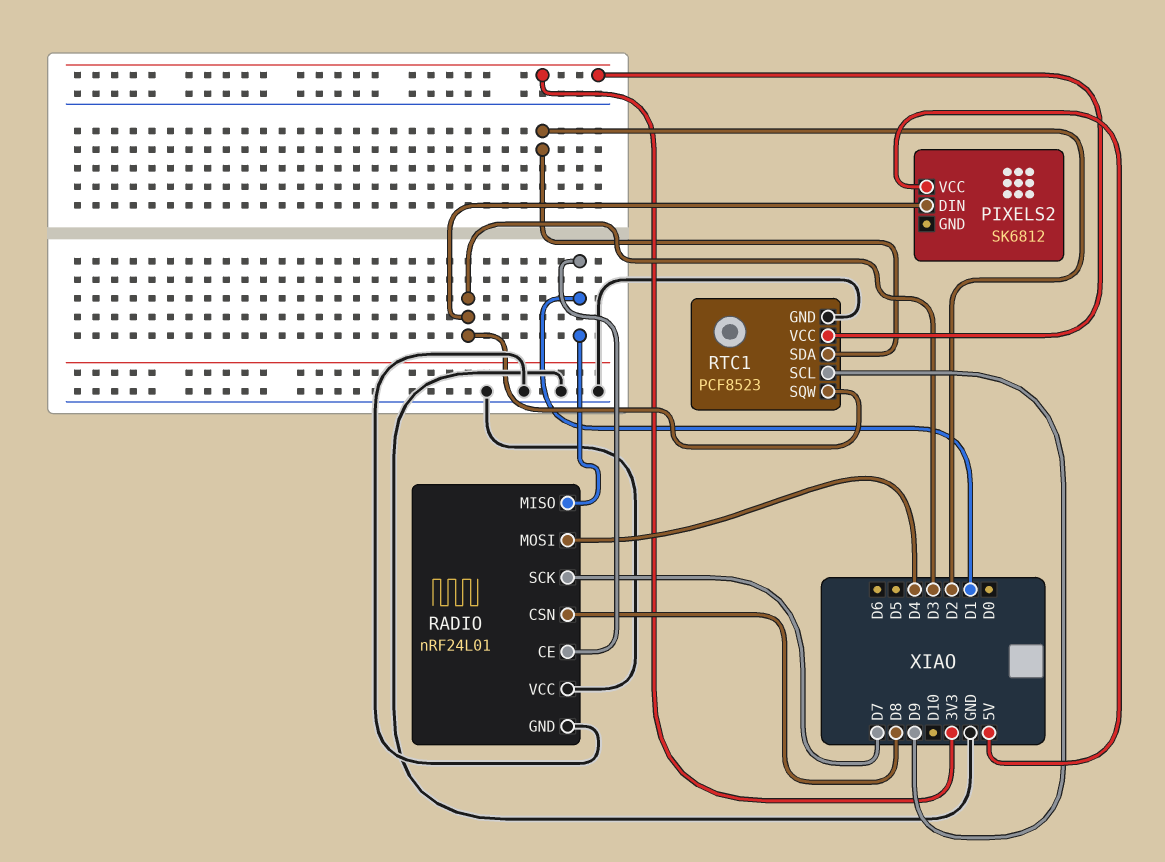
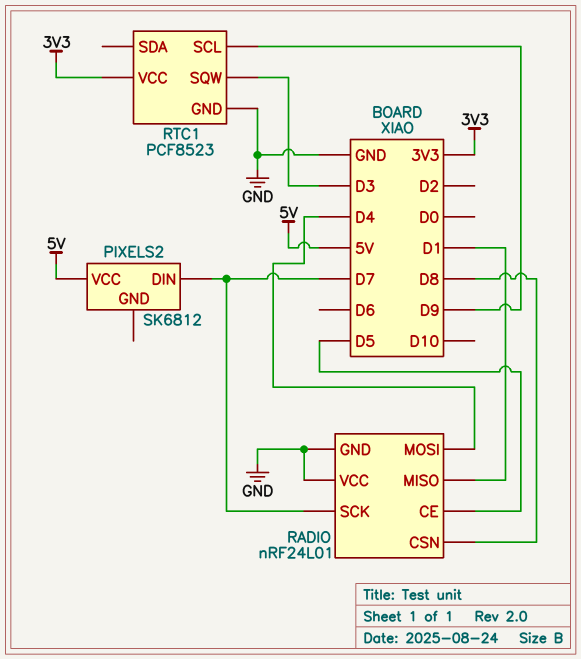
PIXELS2 pin DIN: D3 -> D7
RADIO pin CE: D1 -> D5
RTC1 pin SDA: D2 -> none

